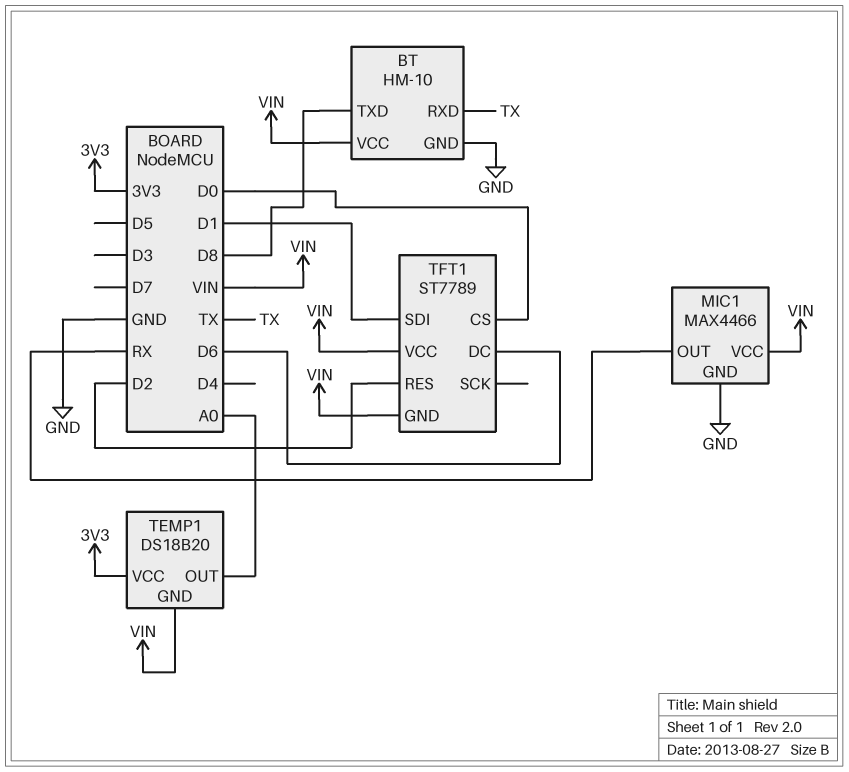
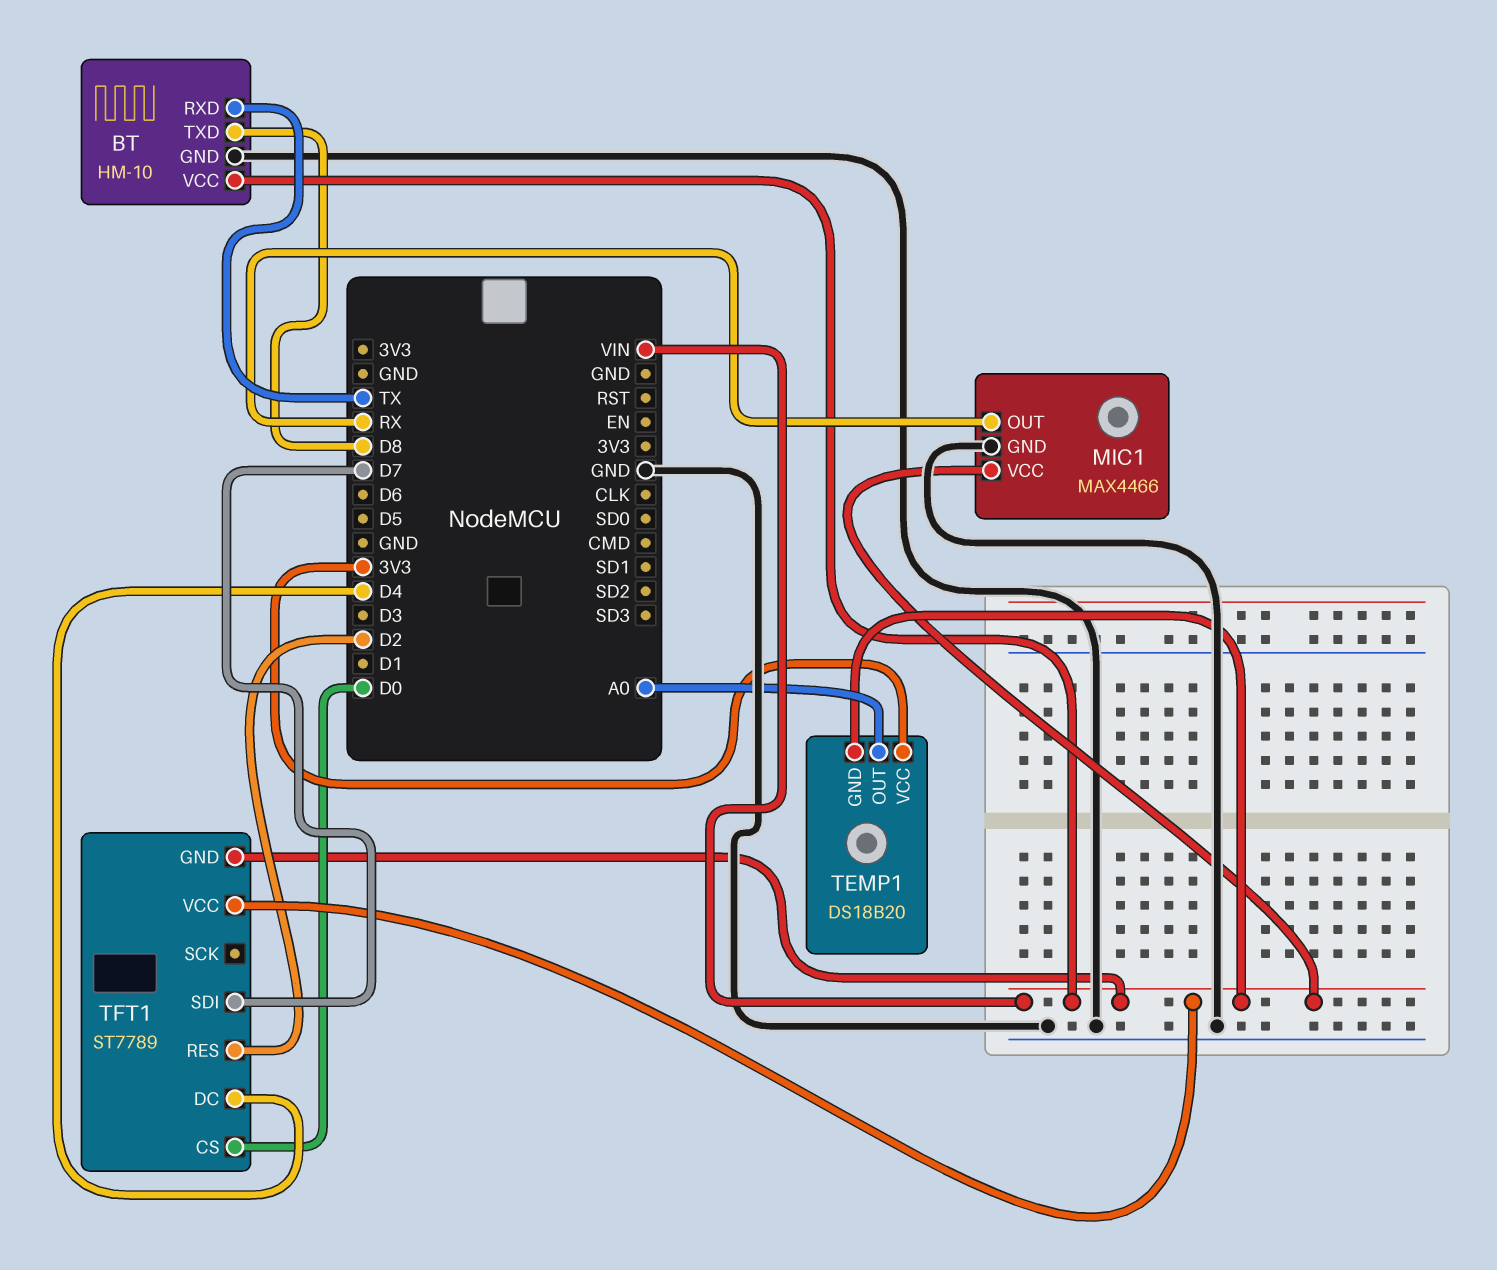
TFT1 pin DC: D6 -> D4
TFT1 pin SDI: D1 -> D7

